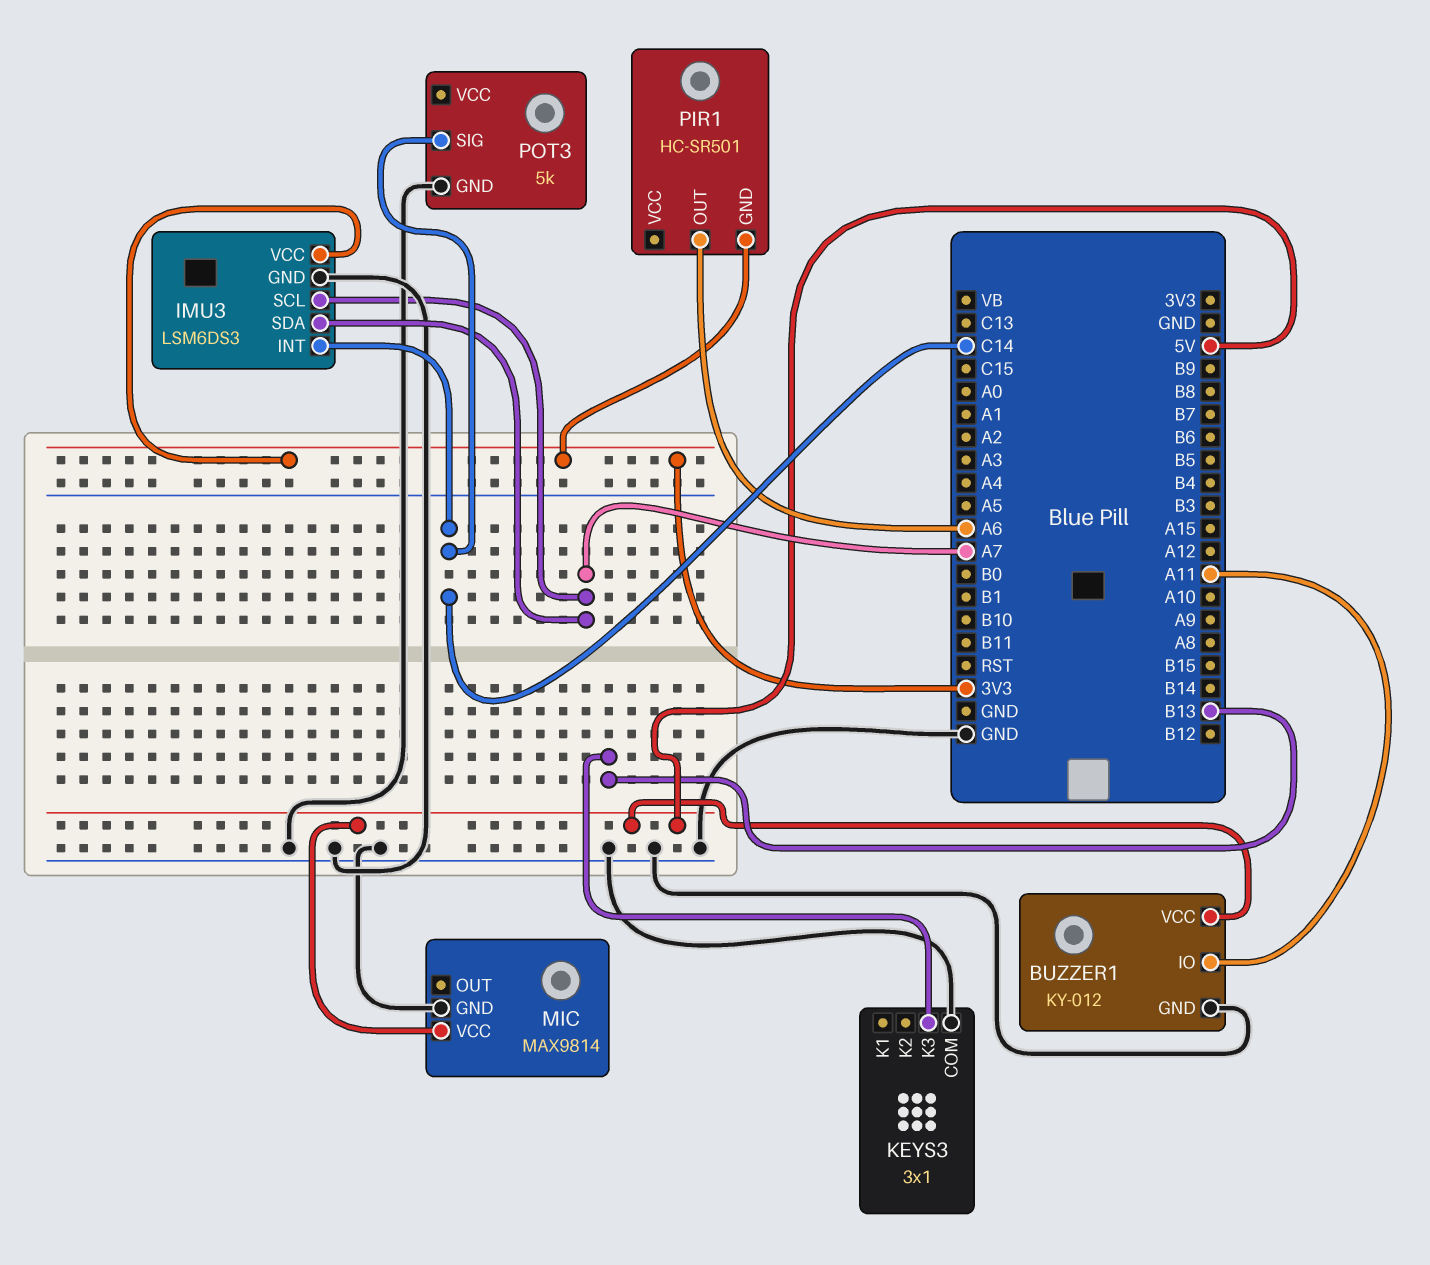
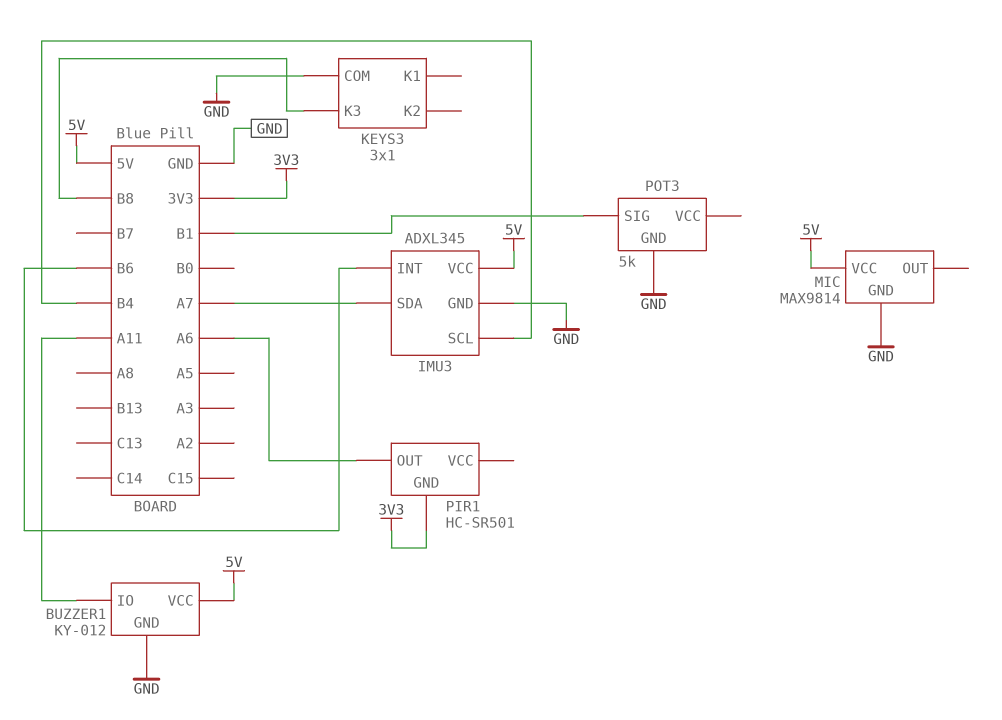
IMU3: LSM6DS3 -> ADXL345
IMU3 pin INT: C14 -> B6
IMU3 pin SCL: A7 -> B4
IMU3 pin VCC: 3V3 -> 5V
KEYS3 pin K3: B13 -> B8
POT3 pin SIG: C14 -> B1

